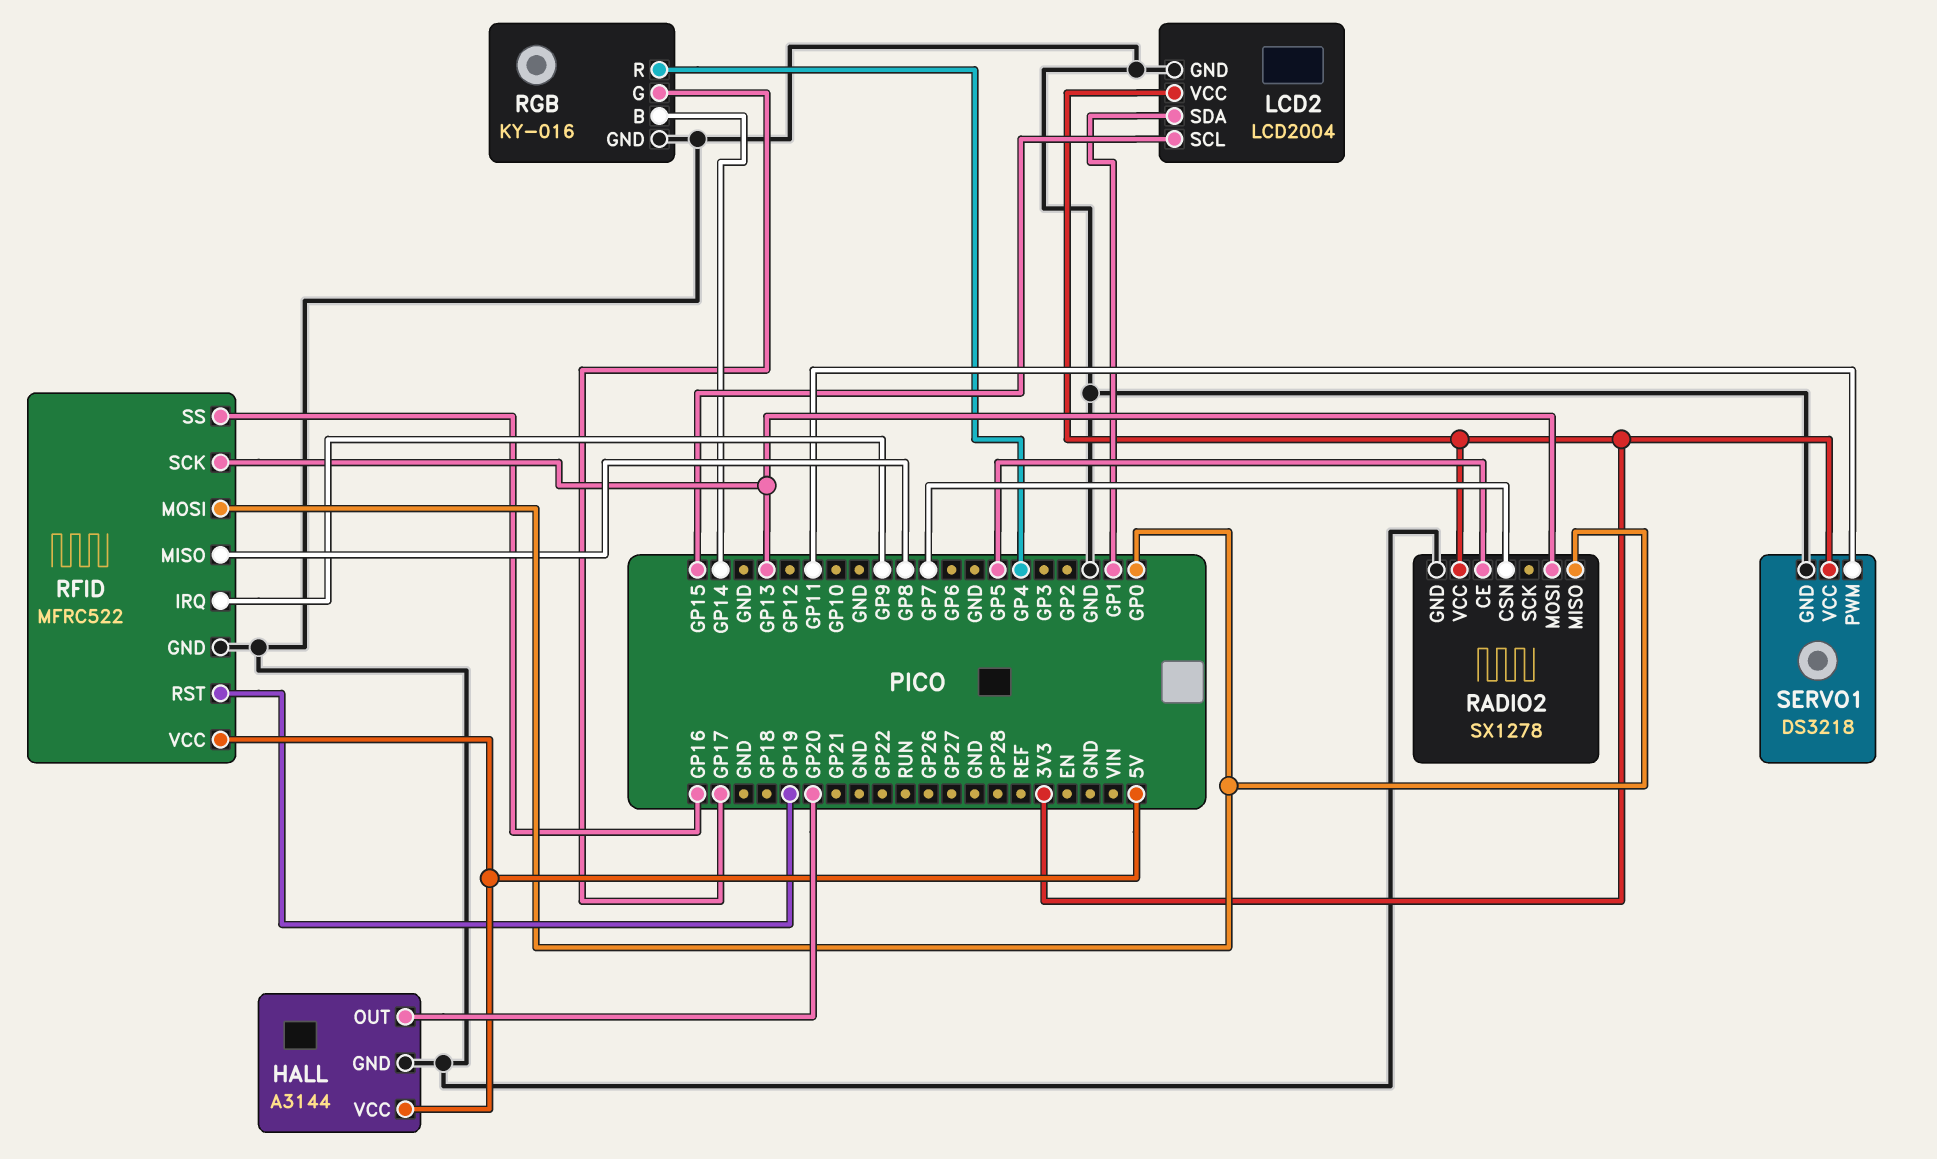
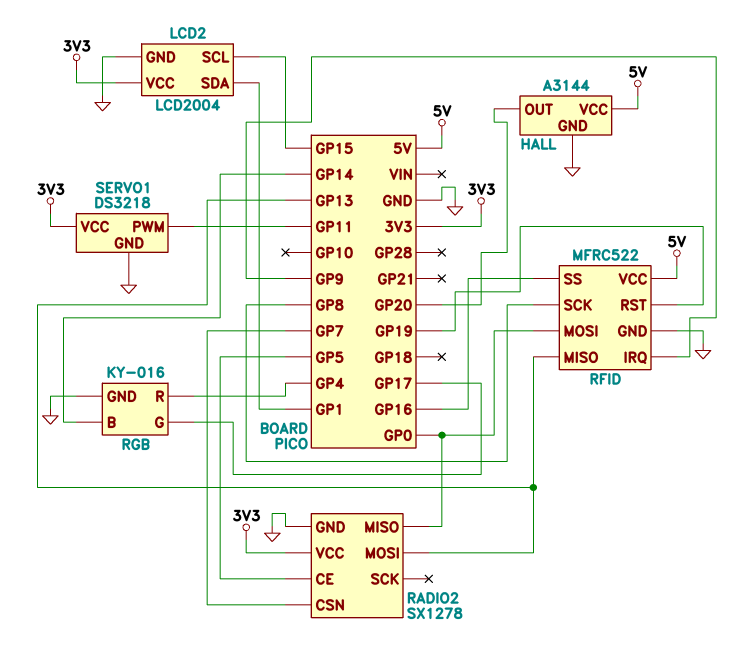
RFID pin MISO: GP8 -> GP13
RFID pin SCK: GP13 -> GP8

